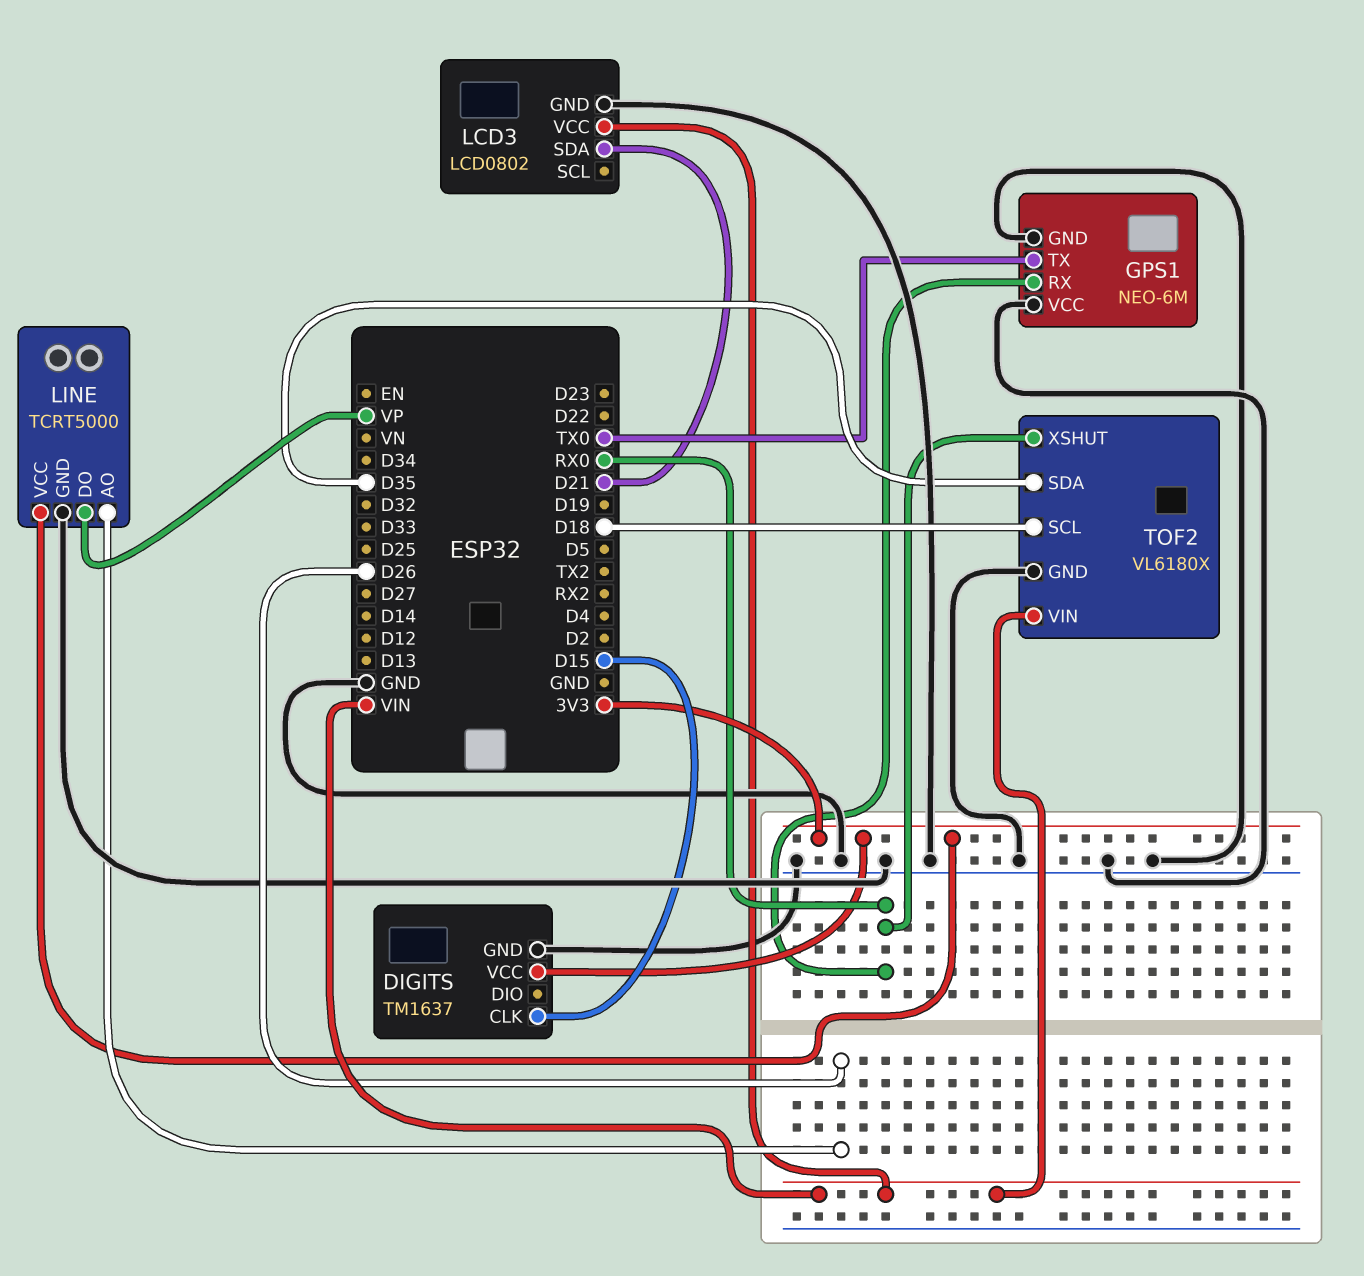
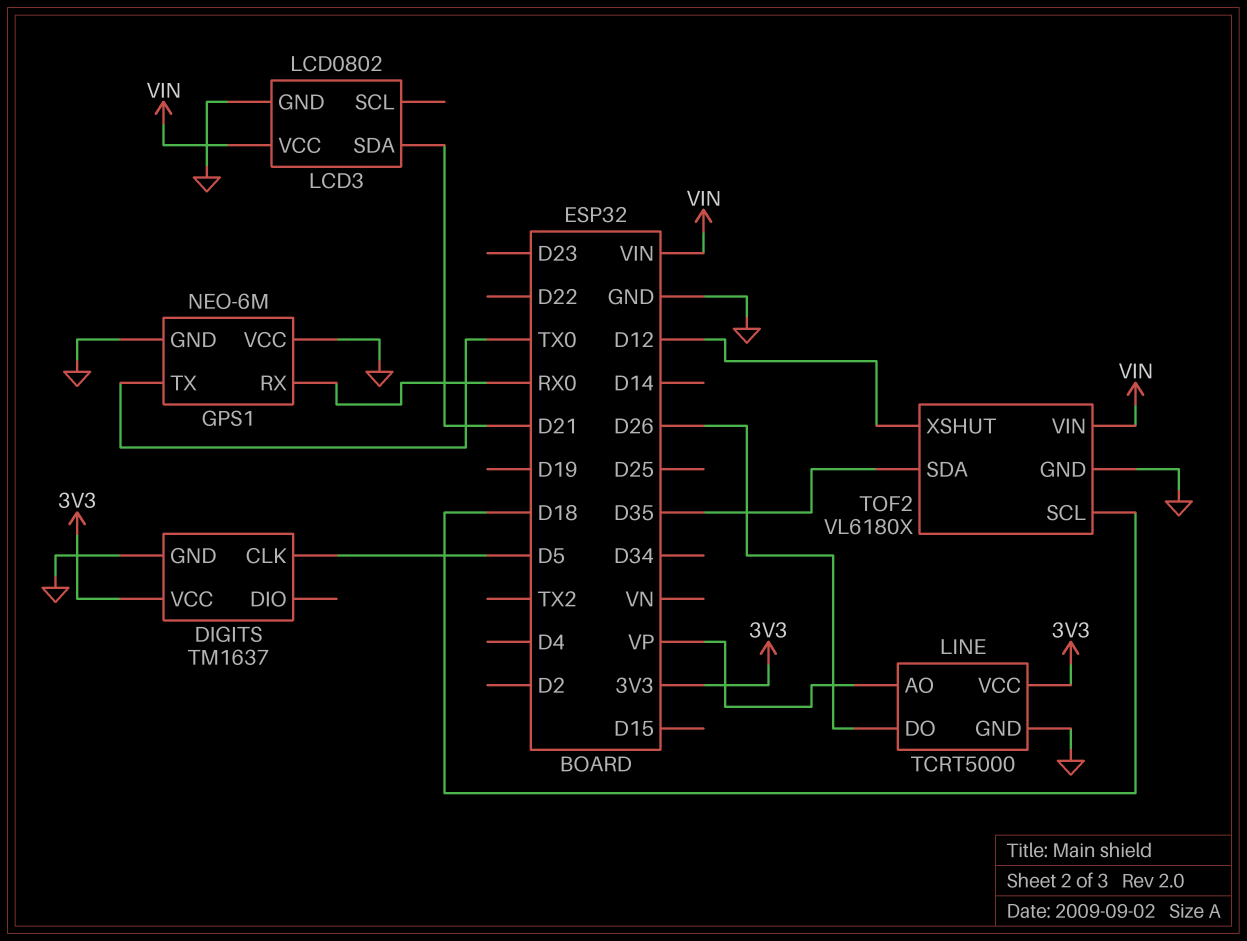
DIGITS pin CLK: D15 -> D5
LINE pin AO: D26 -> VP
LINE pin DO: VP -> D26
TOF2 pin XSHUT: RX0 -> D12

